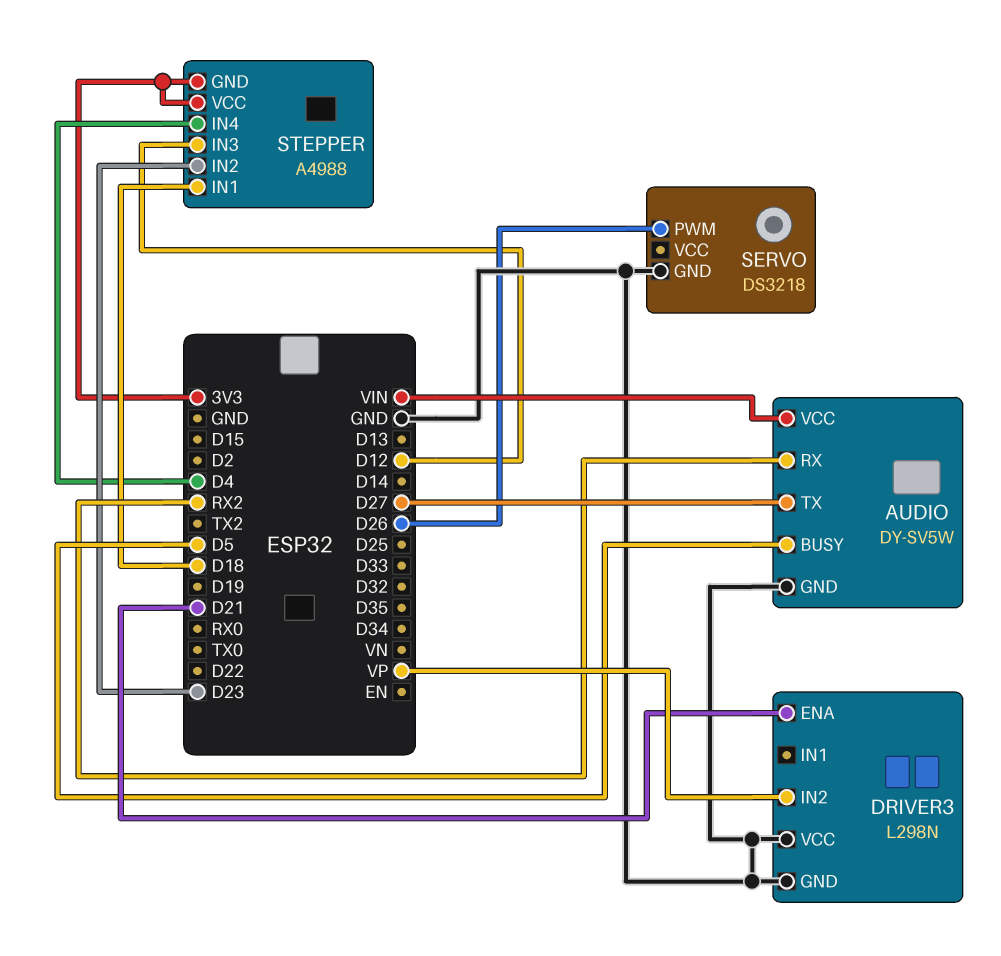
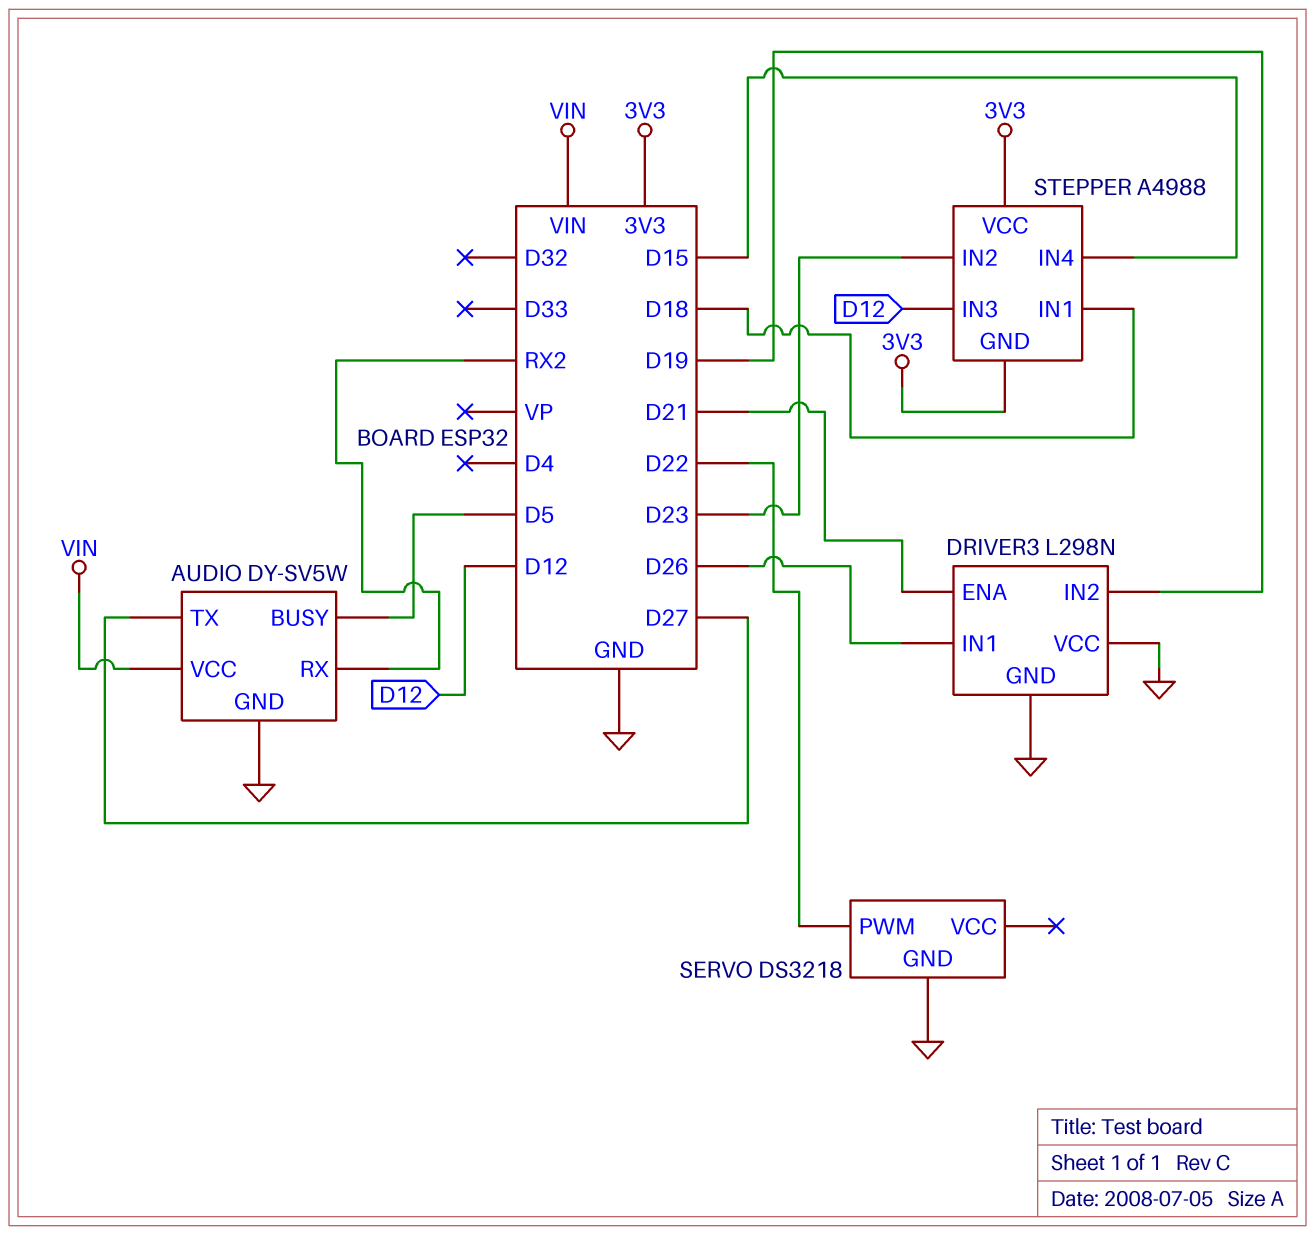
DRIVER3 pin IN1: none -> D26
DRIVER3 pin IN2: VP -> D19
SERVO pin PWM: D26 -> D22
STEPPER pin IN4: D4 -> D15

